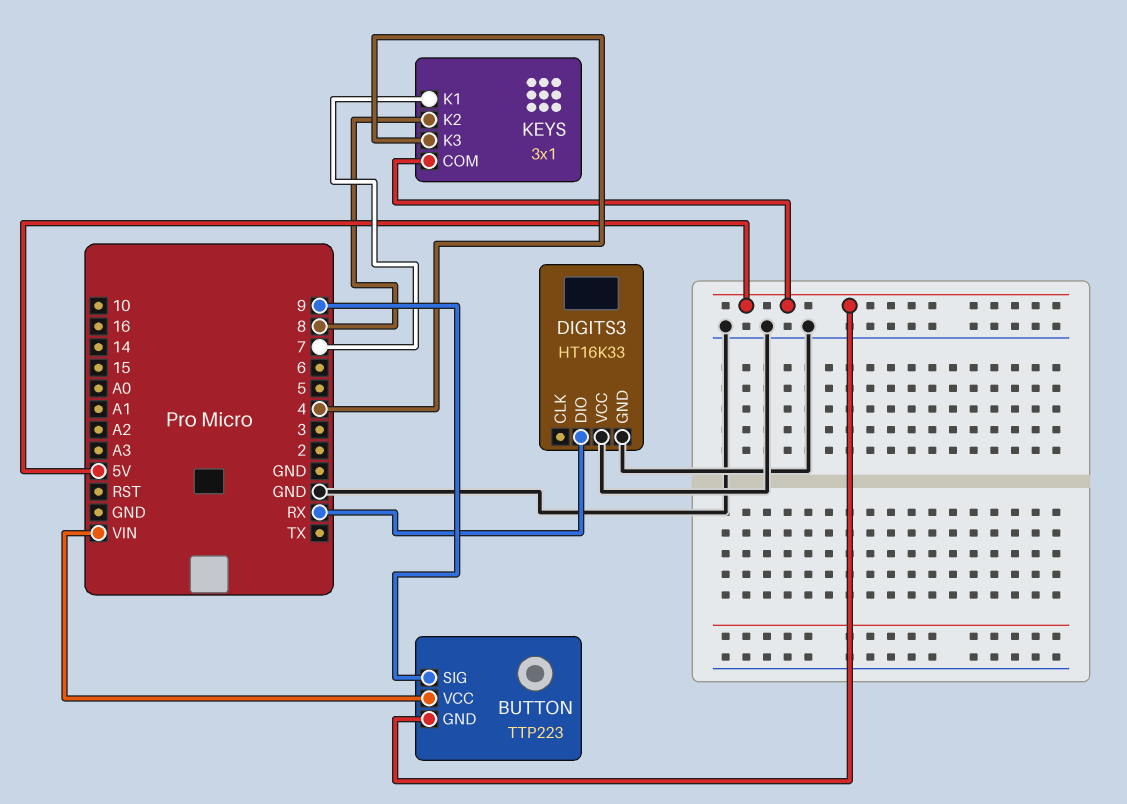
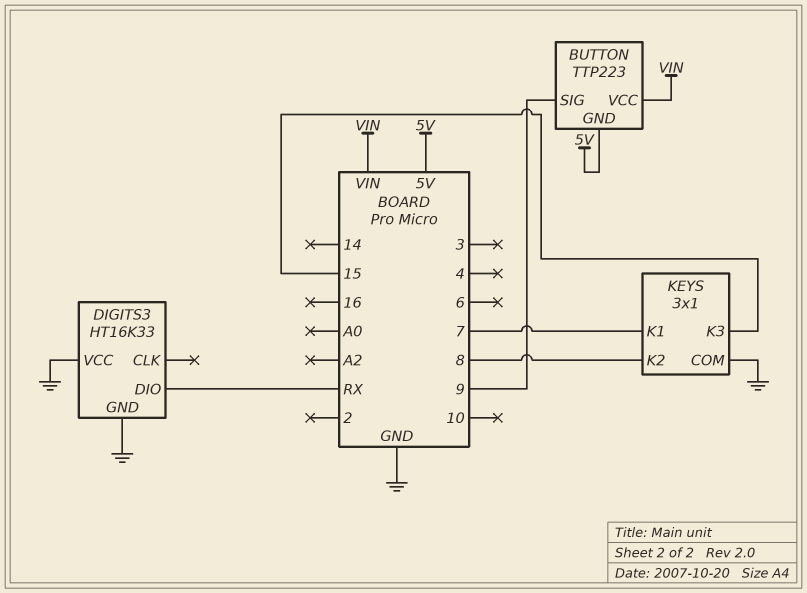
KEYS pin COM: 5V -> GND
KEYS pin K3: 4 -> 15

